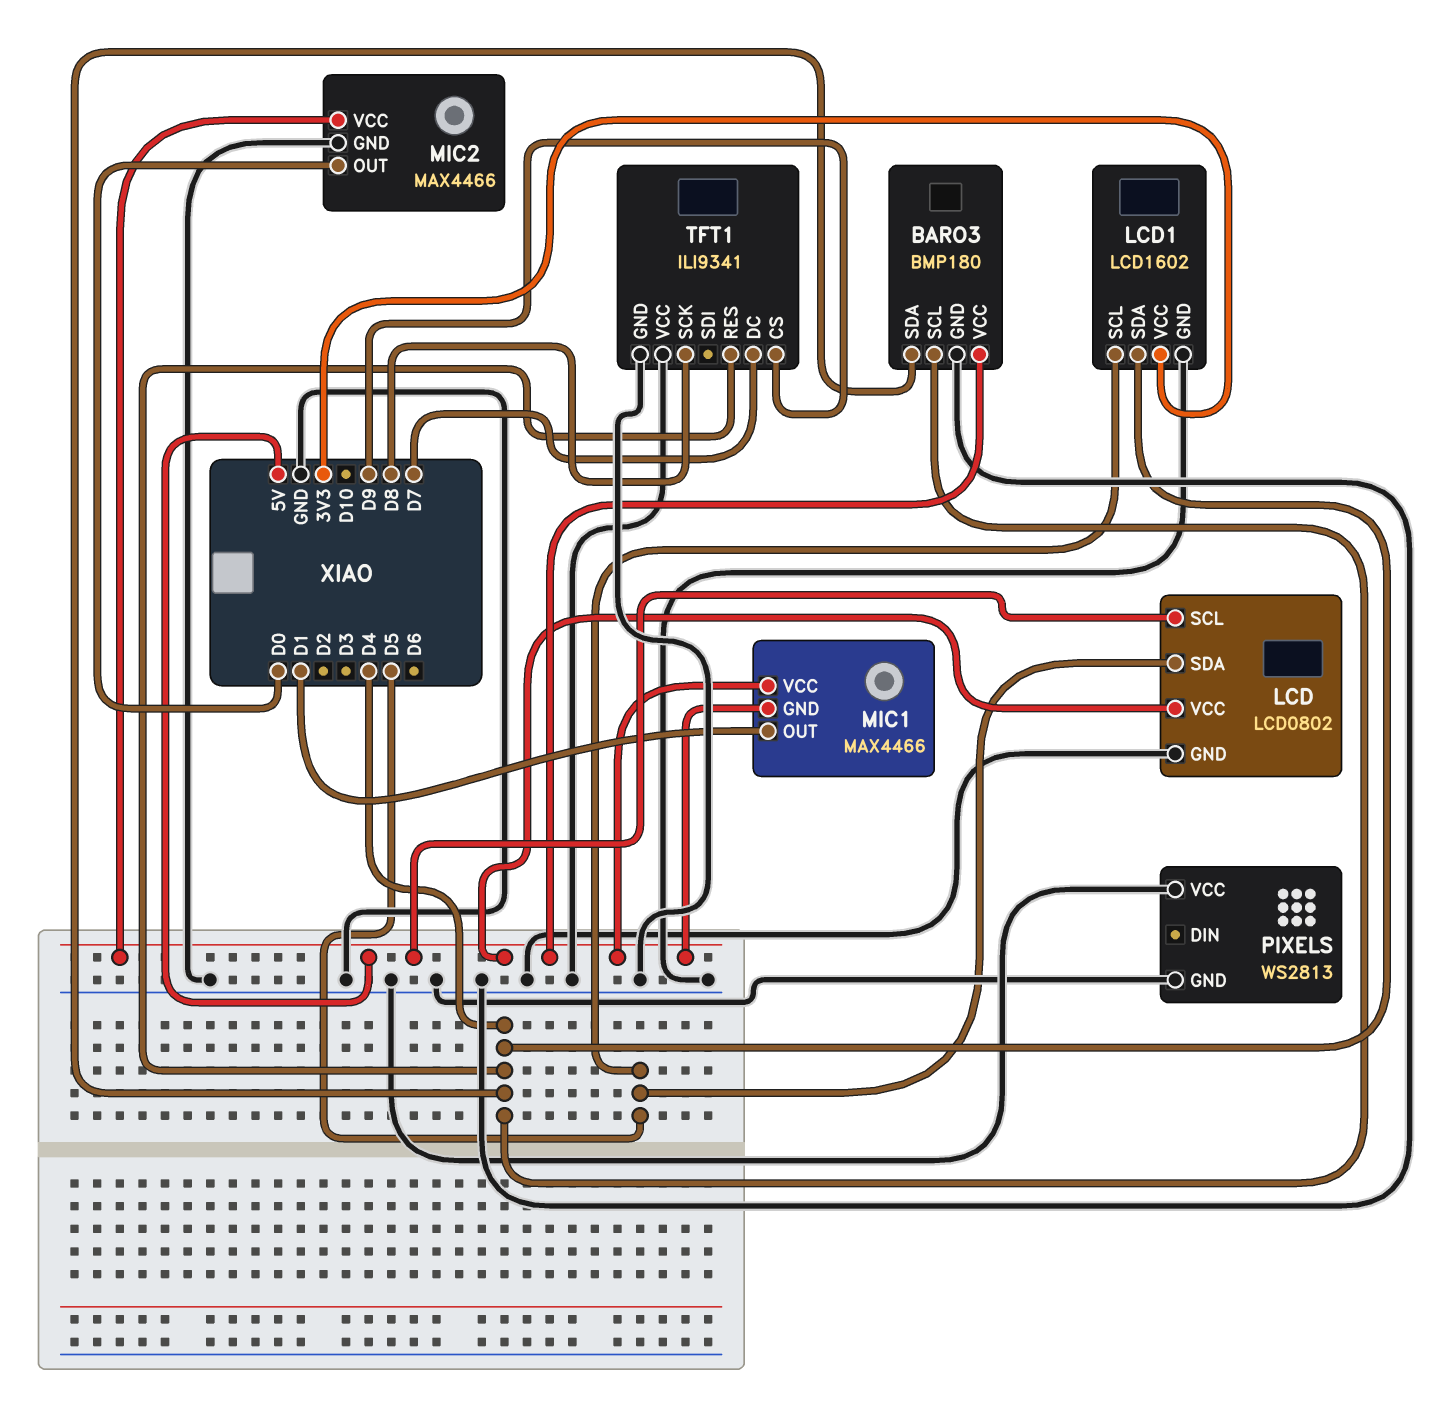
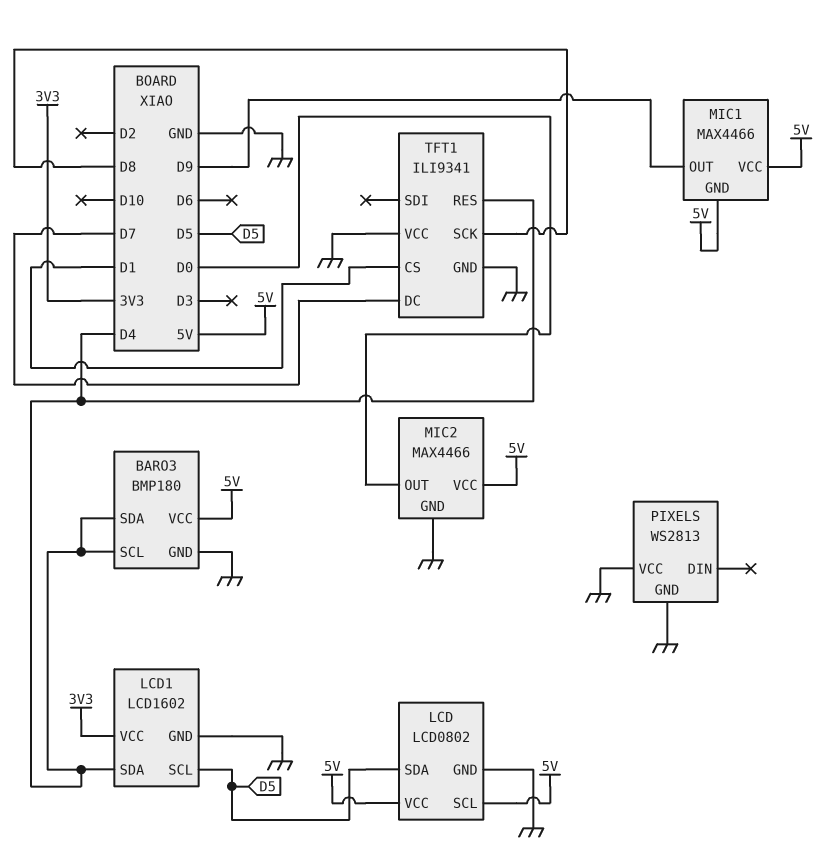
MIC1 pin OUT: D1 -> D9
TFT1 pin CS: D9 -> D1

